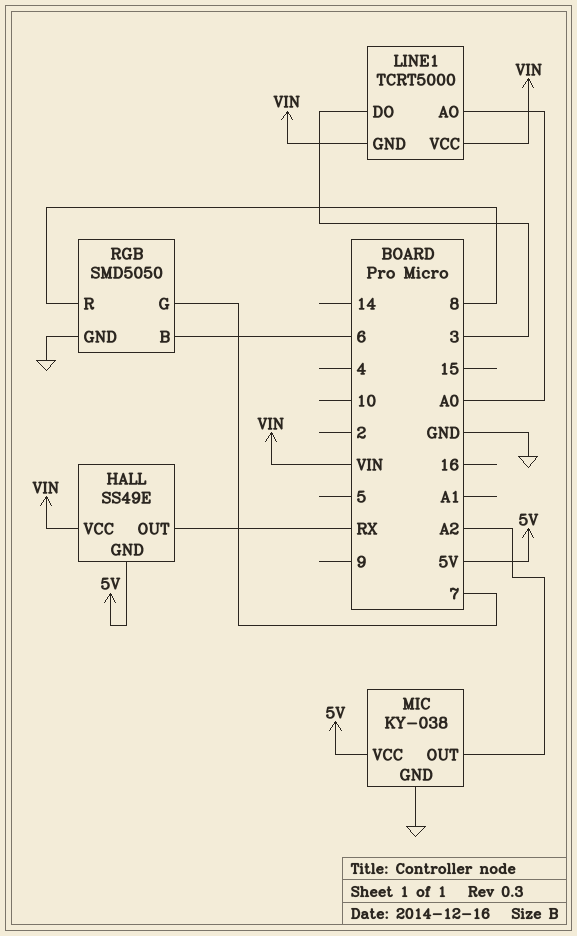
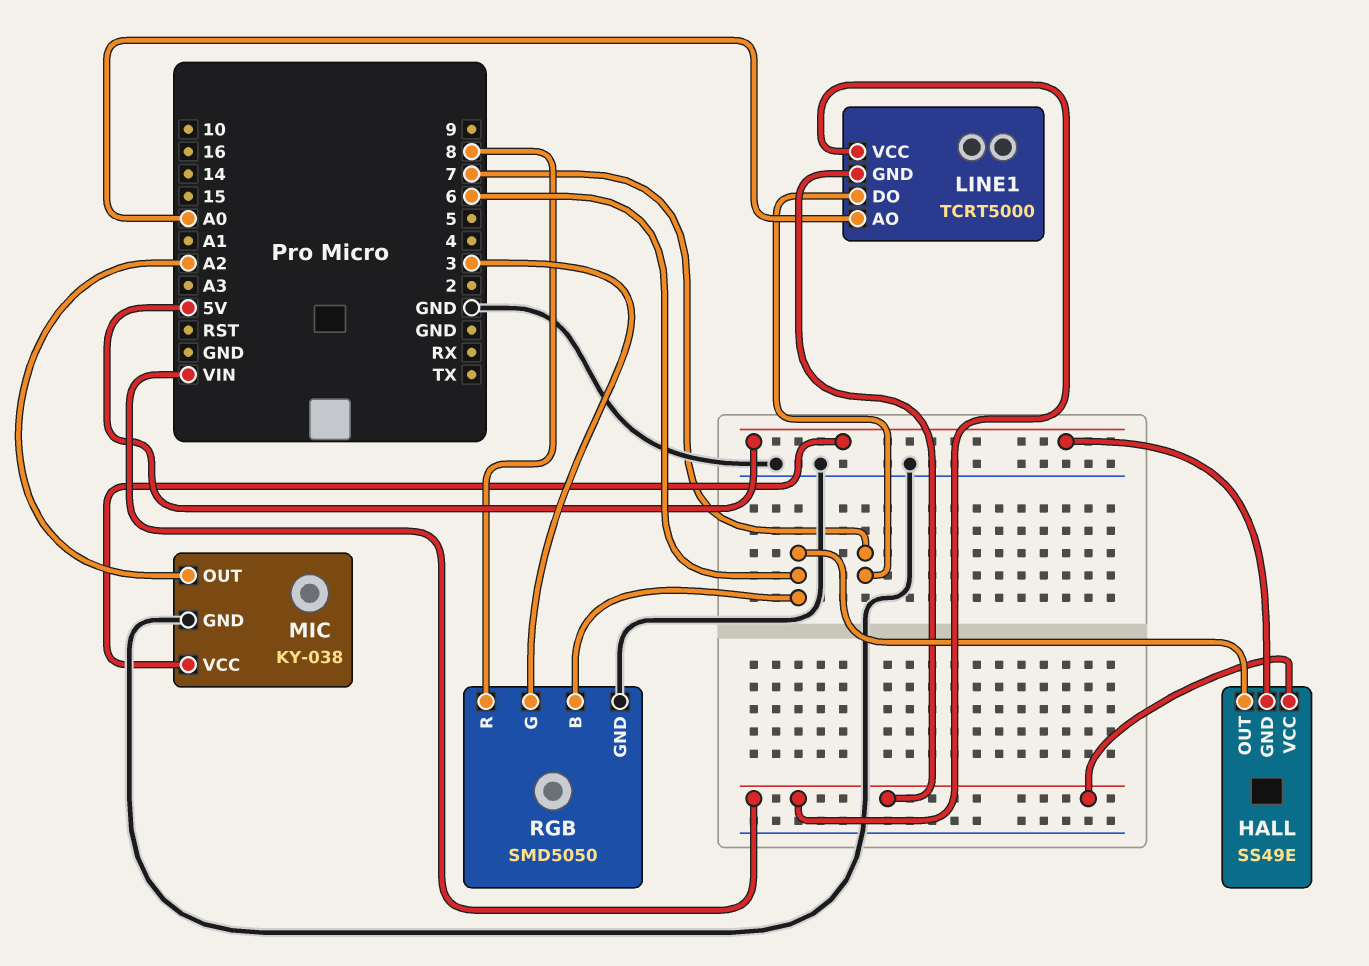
HALL pin OUT: RX -> 6
LINE1 pin DO: 3 -> 7
RGB pin G: 7 -> 3

